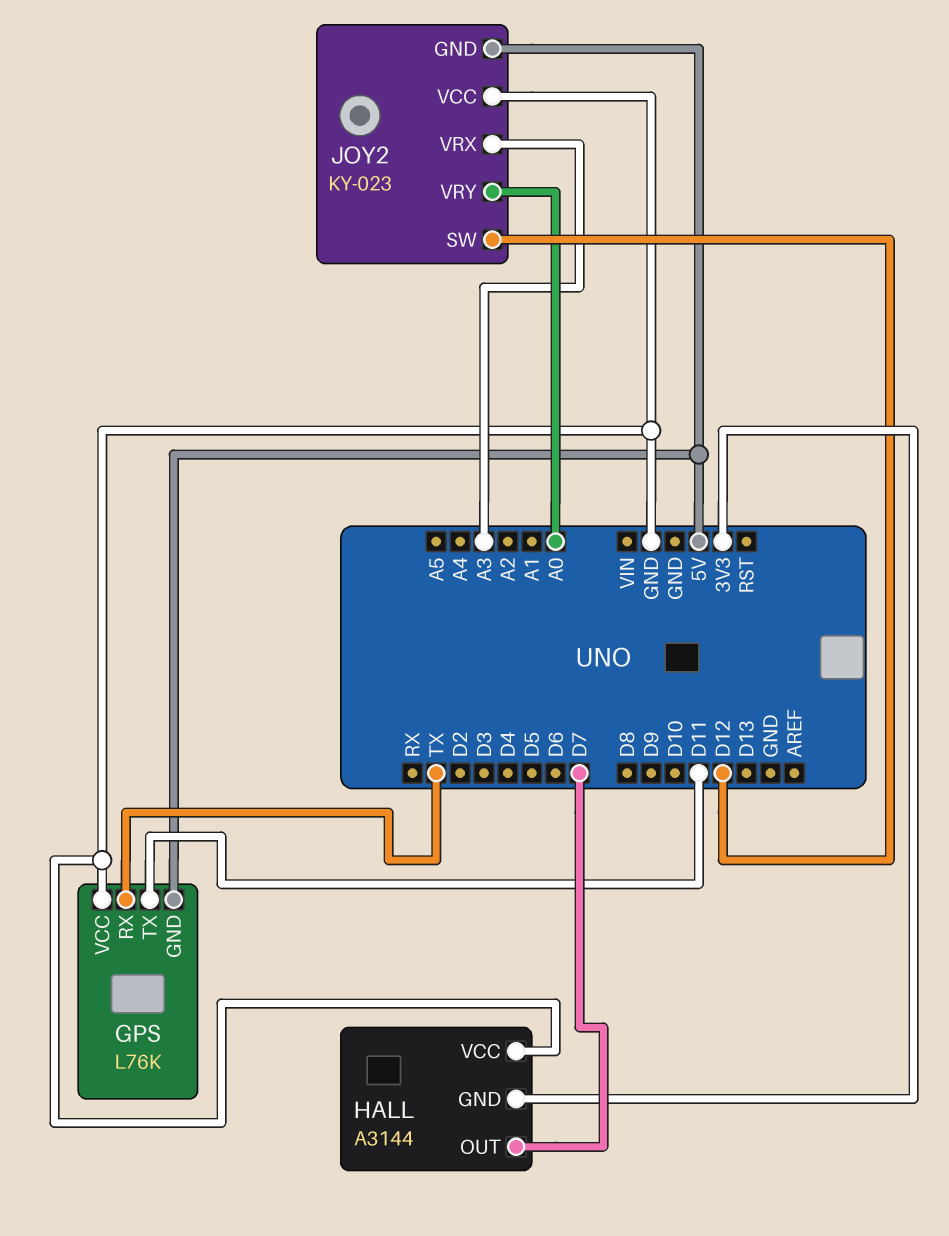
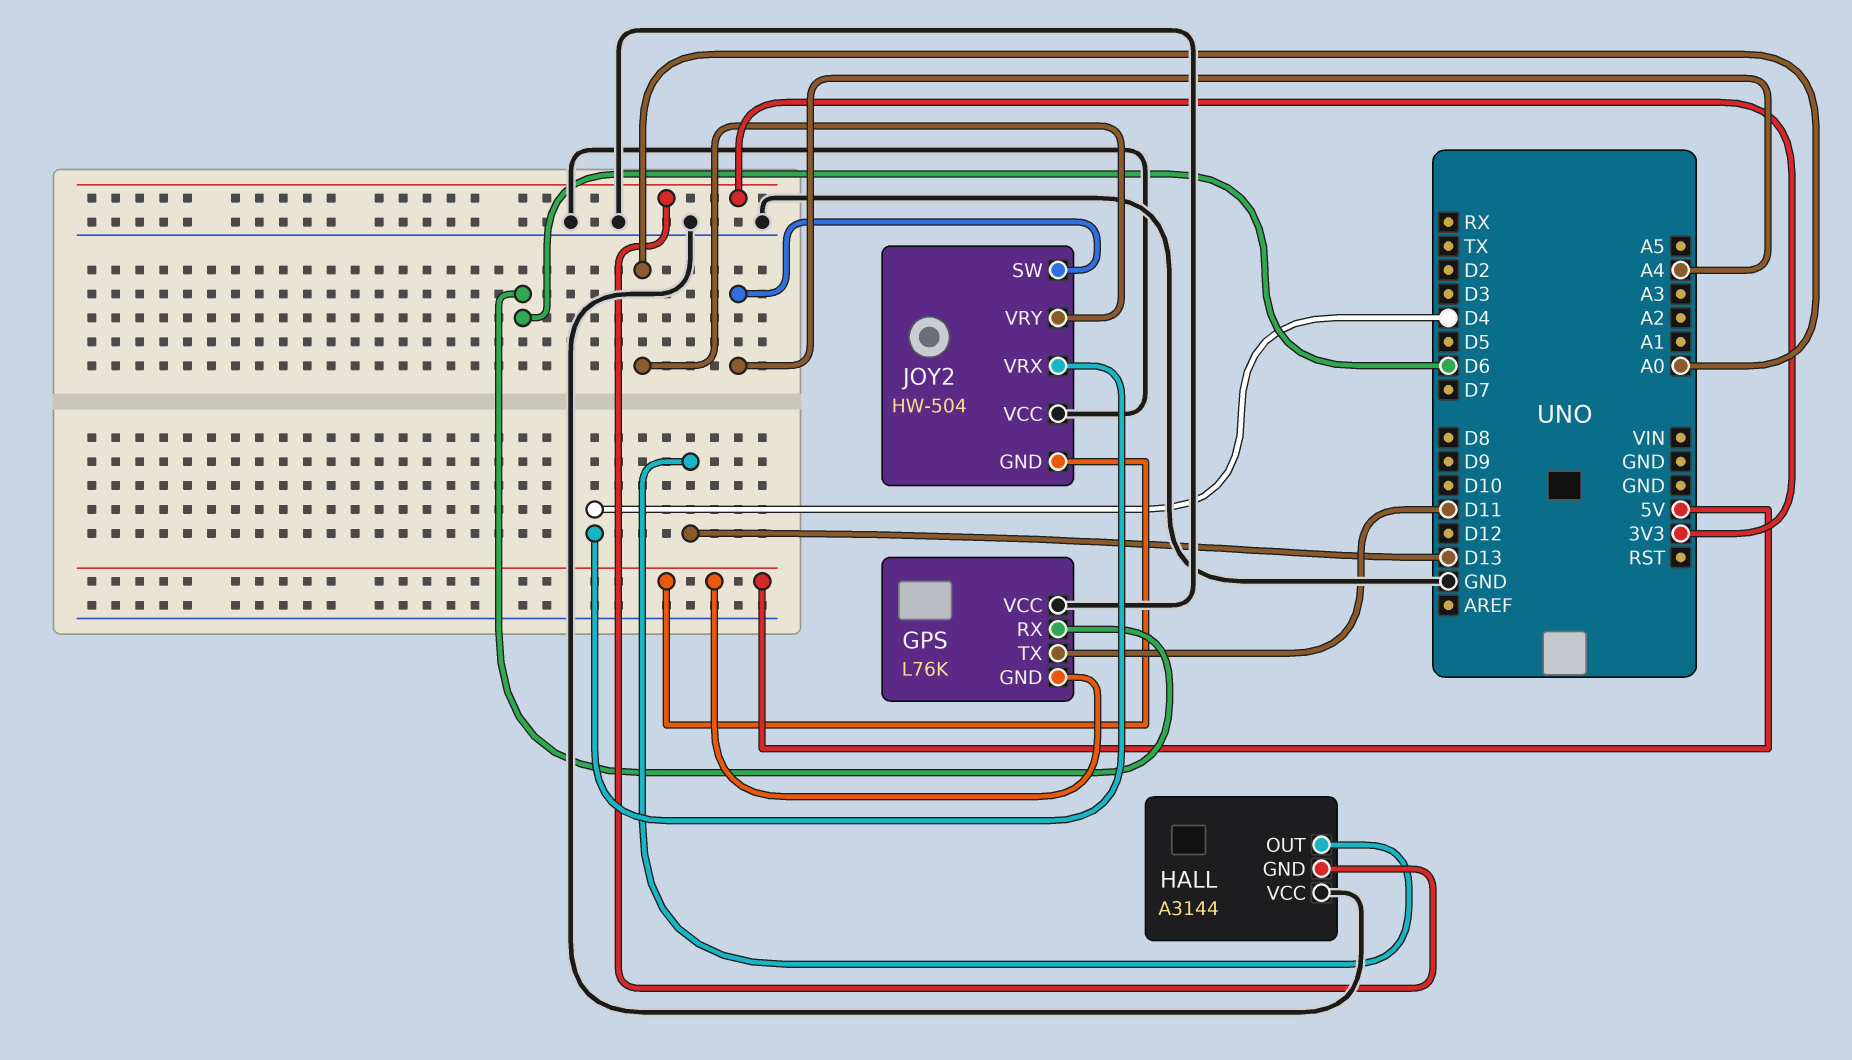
GPS pin RX: TX -> D6
HALL pin OUT: D7 -> D13
JOY2: KY-023 -> HW-504
JOY2 pin SW: D12 -> A4
JOY2 pin VRX: A3 -> D4

